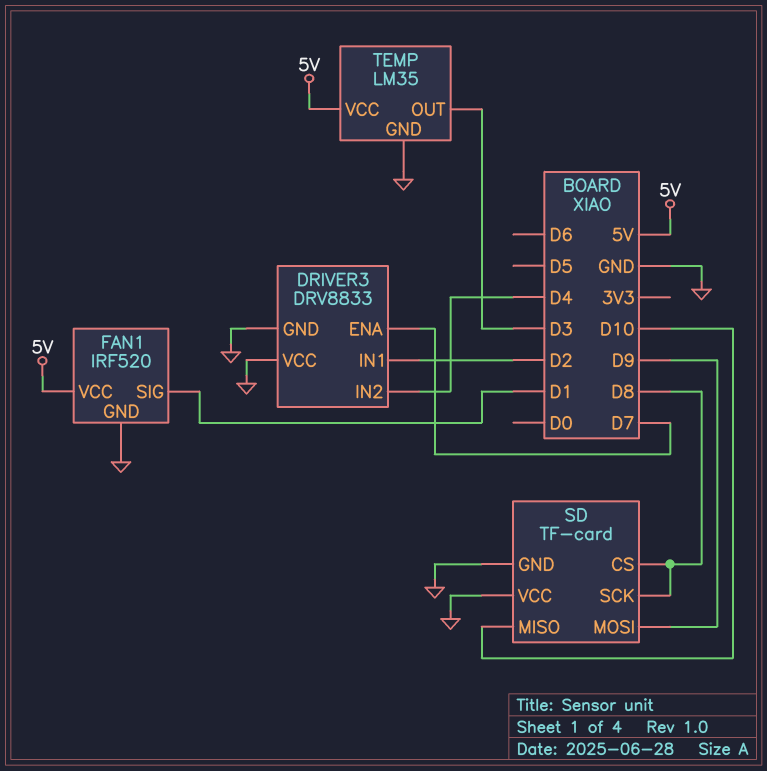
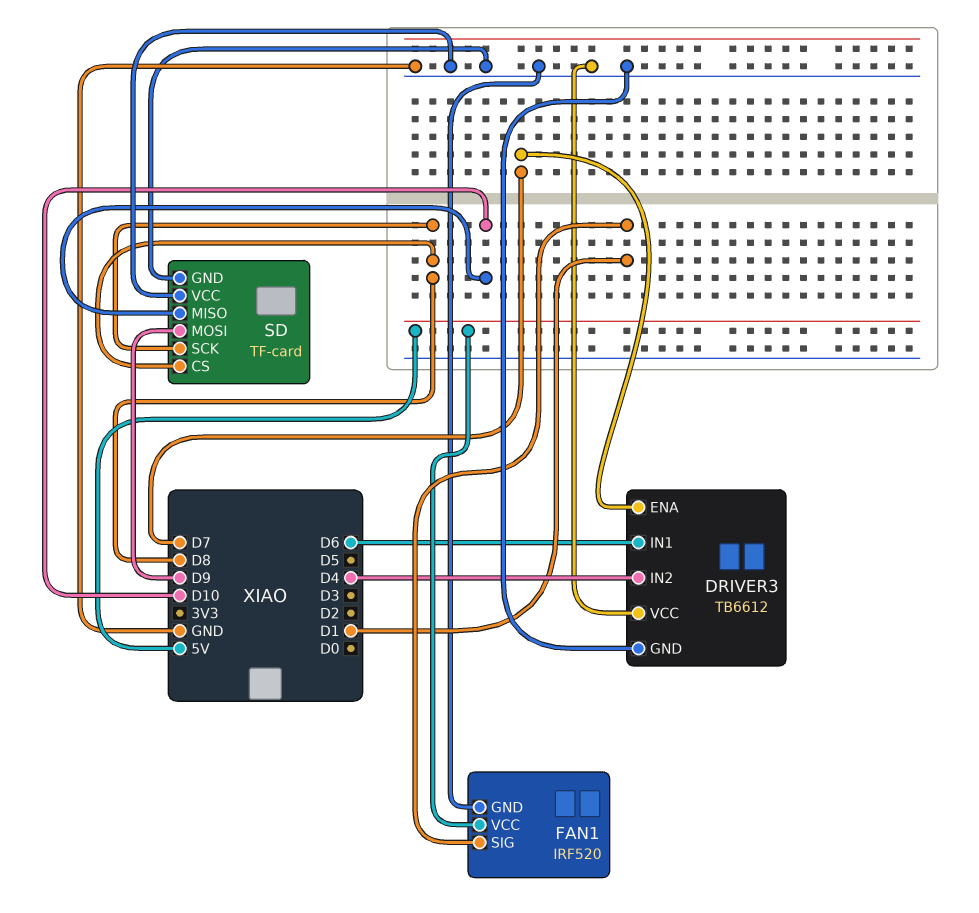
DRIVER3: DRV8833 -> TB6612
DRIVER3 pin IN1: D2 -> D6
TEMP: LM35 -> none
TEMP pin GND: GND -> none
TEMP pin OUT: D3 -> none
TEMP pin VCC: 5V -> none

